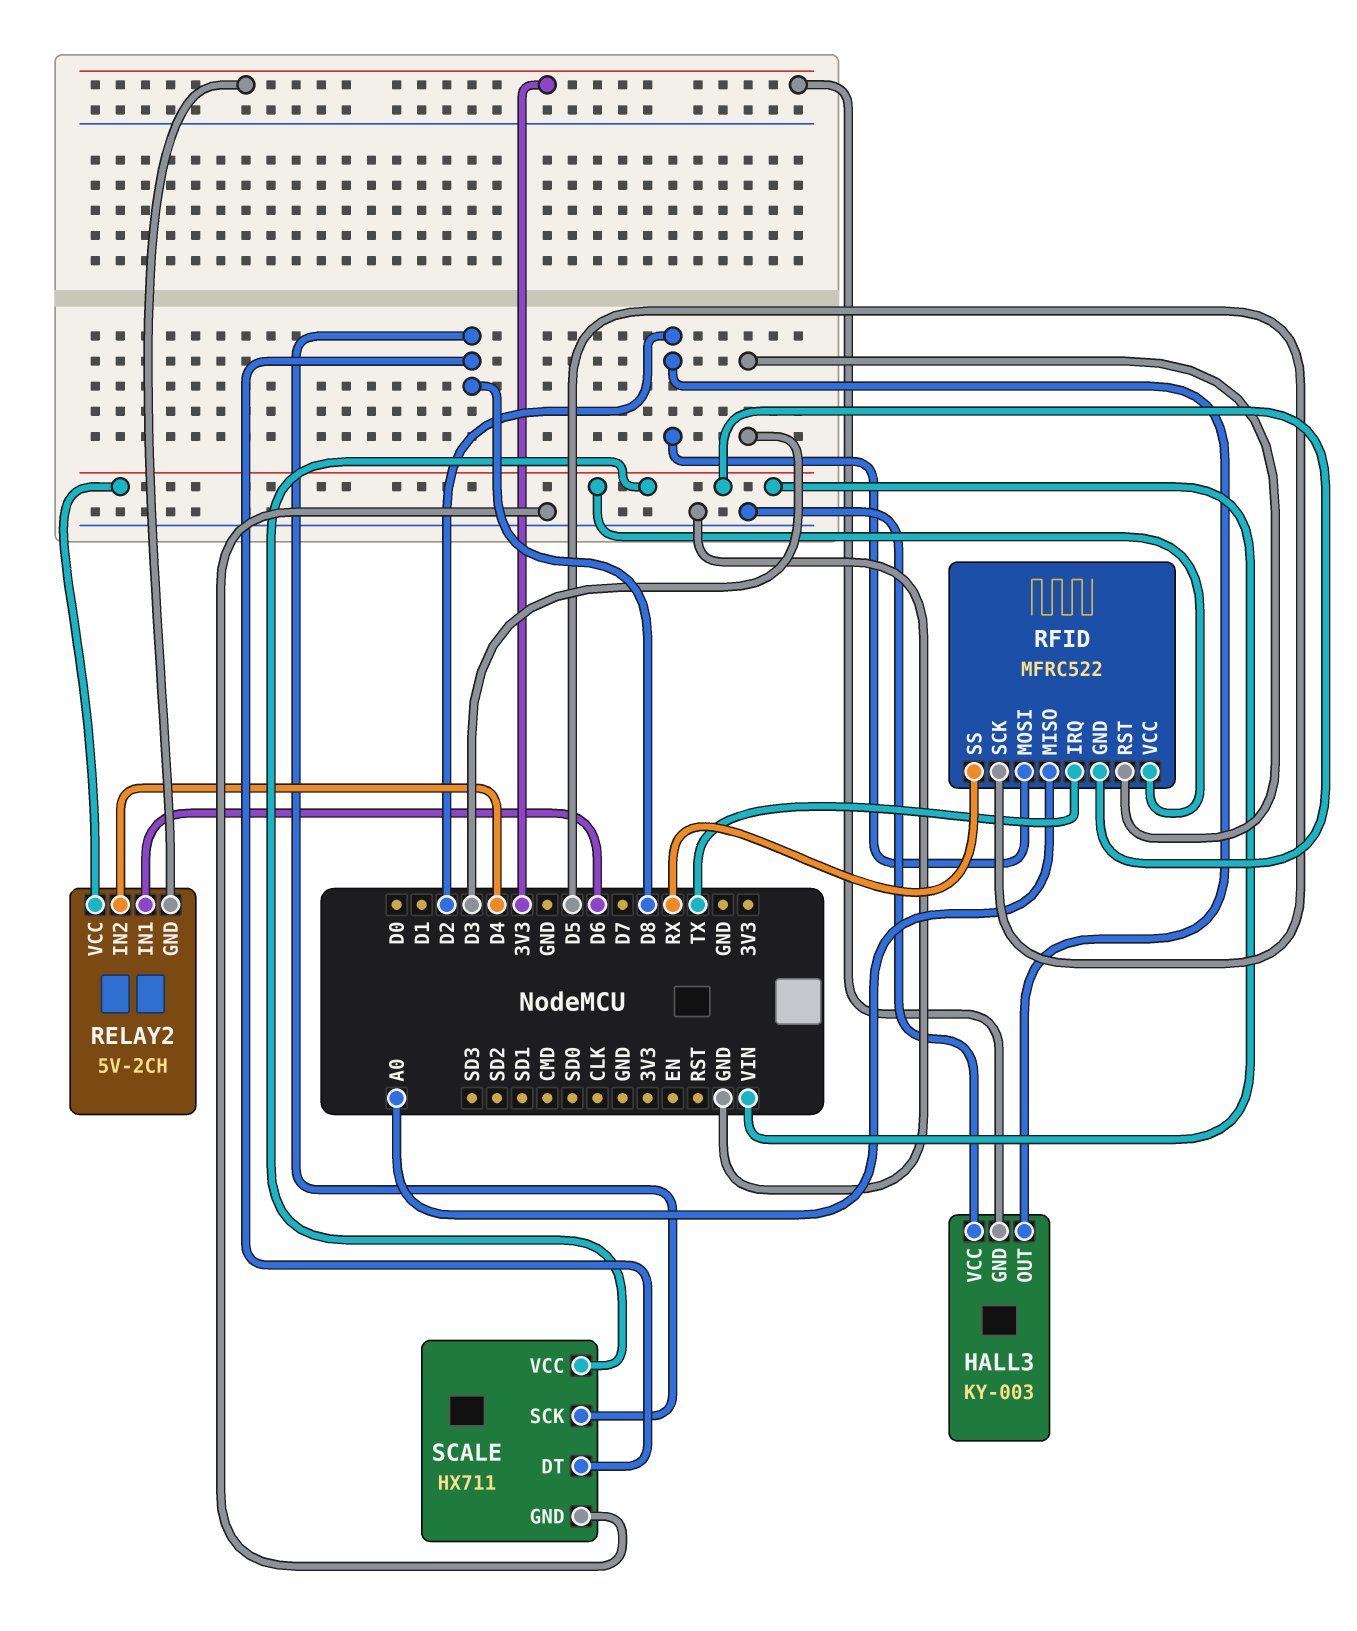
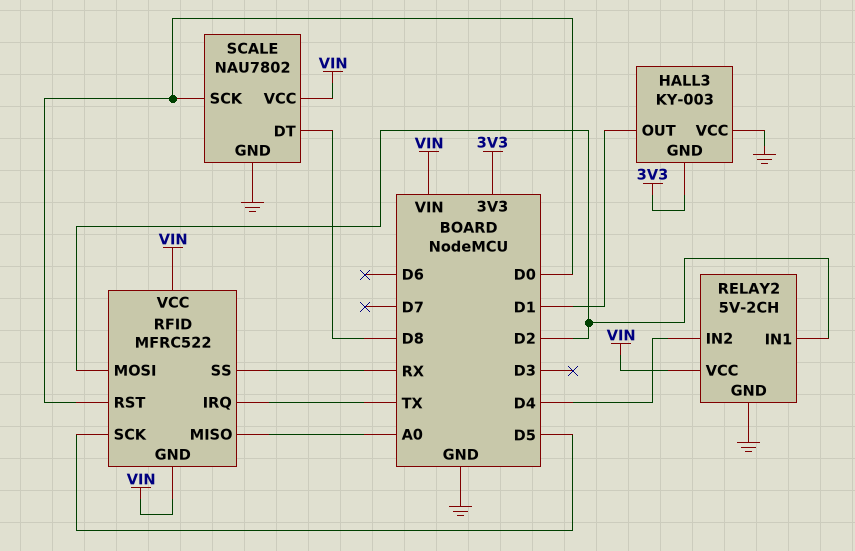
HALL3 pin OUT: D2 -> D1
RELAY2 pin GND: 3V3 -> GND
RELAY2 pin IN1: D6 -> D2
RFID pin RST: D3 -> D0
SCALE: HX711 -> NAU7802
SCALE pin SCK: D8 -> D0

